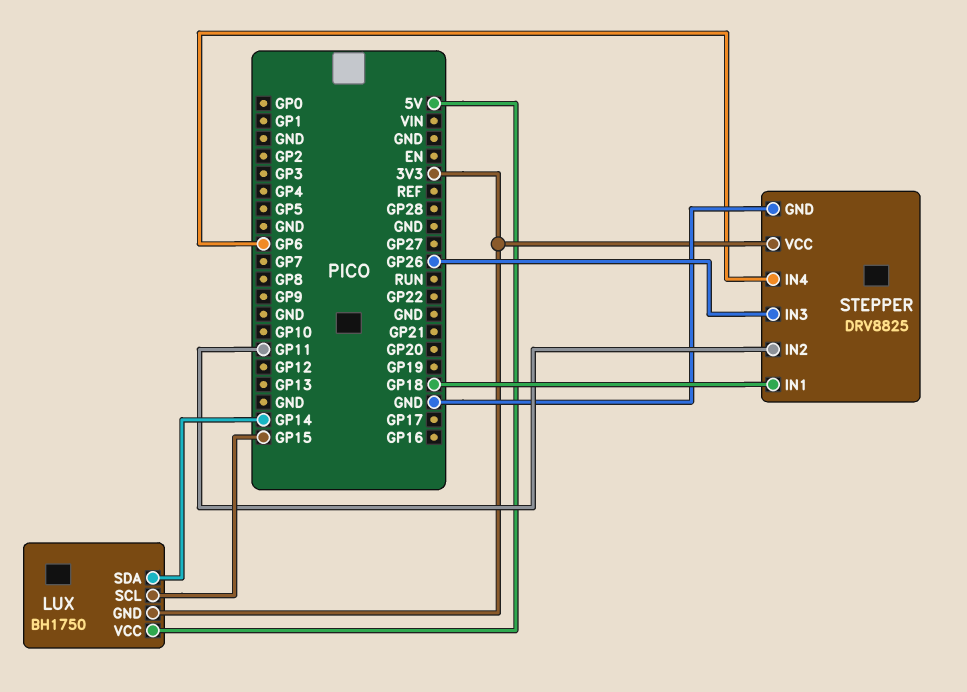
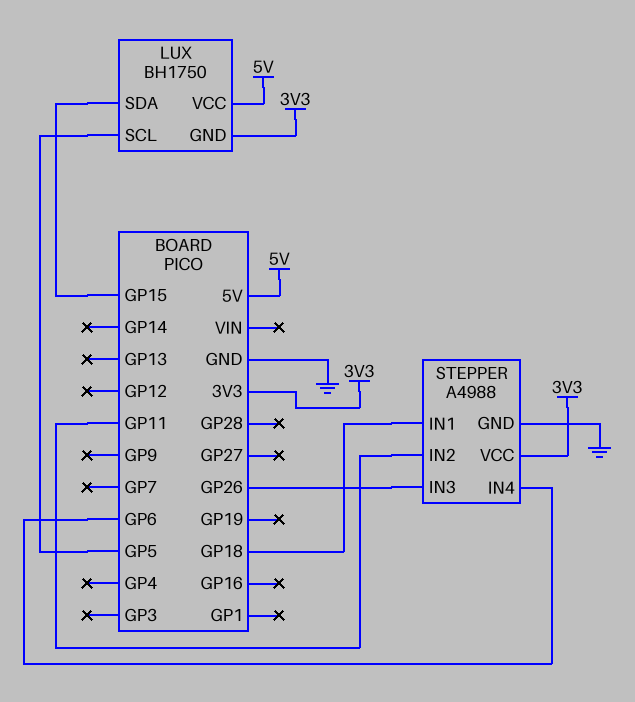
LUX pin SCL: GP15 -> GP5
LUX pin SDA: GP14 -> GP15
STEPPER: DRV8825 -> A4988

